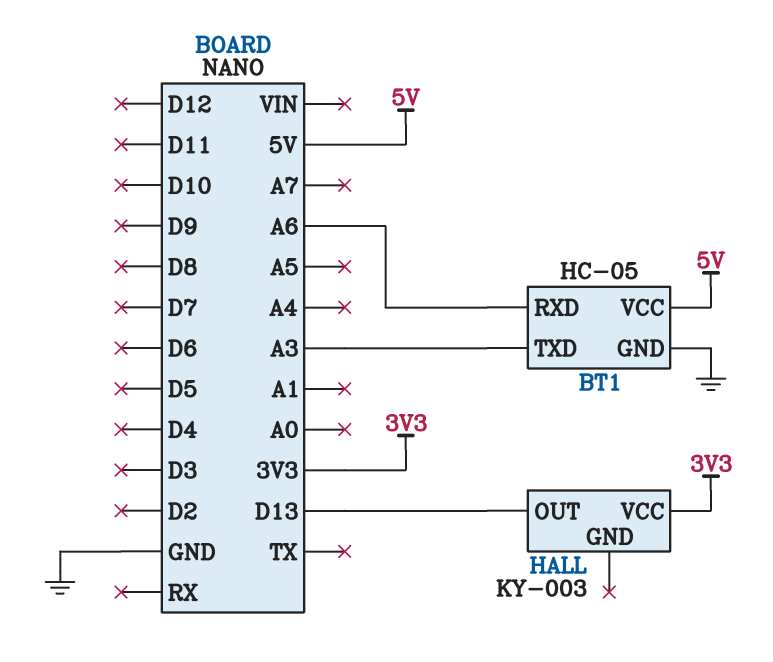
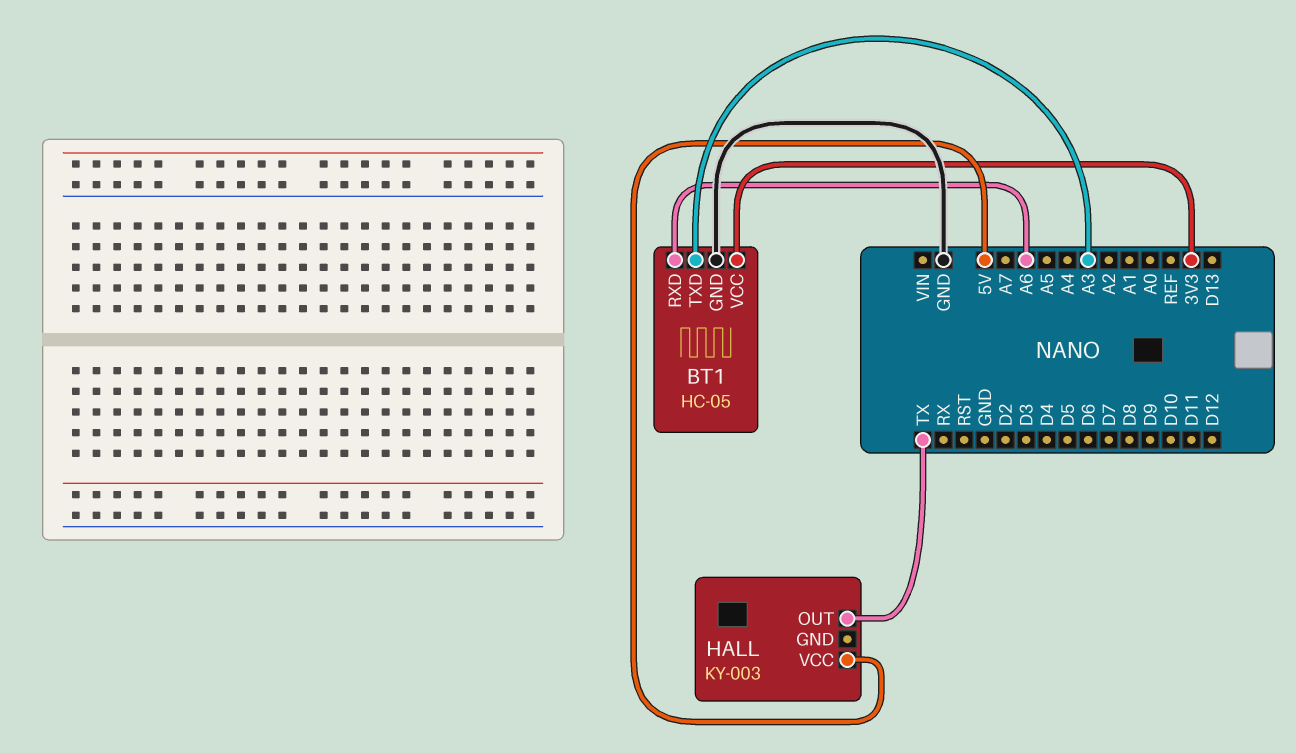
BT1 pin VCC: 5V -> 3V3
HALL pin OUT: D13 -> TX
HALL pin VCC: 3V3 -> 5V

